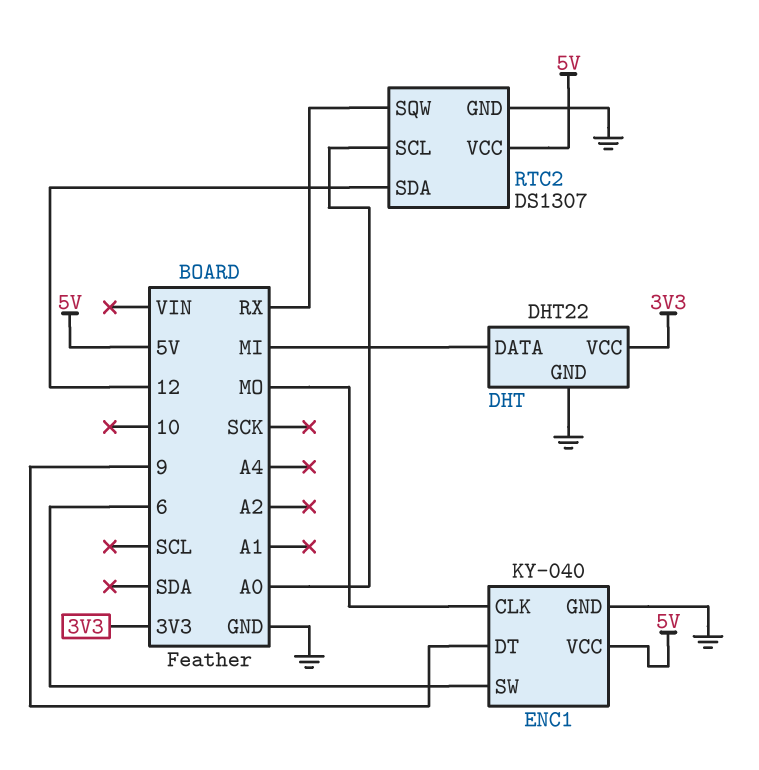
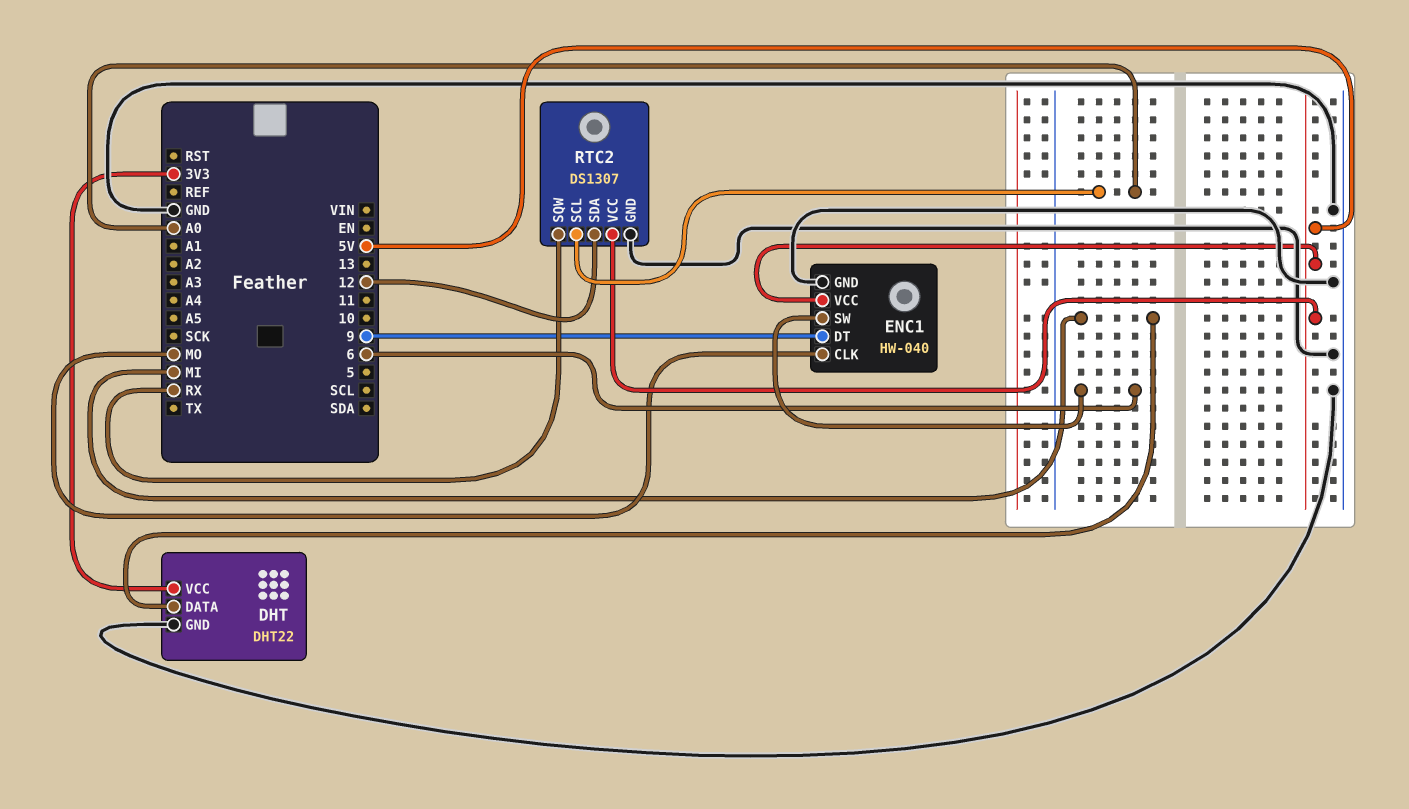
ENC1: KY-040 -> HW-040

